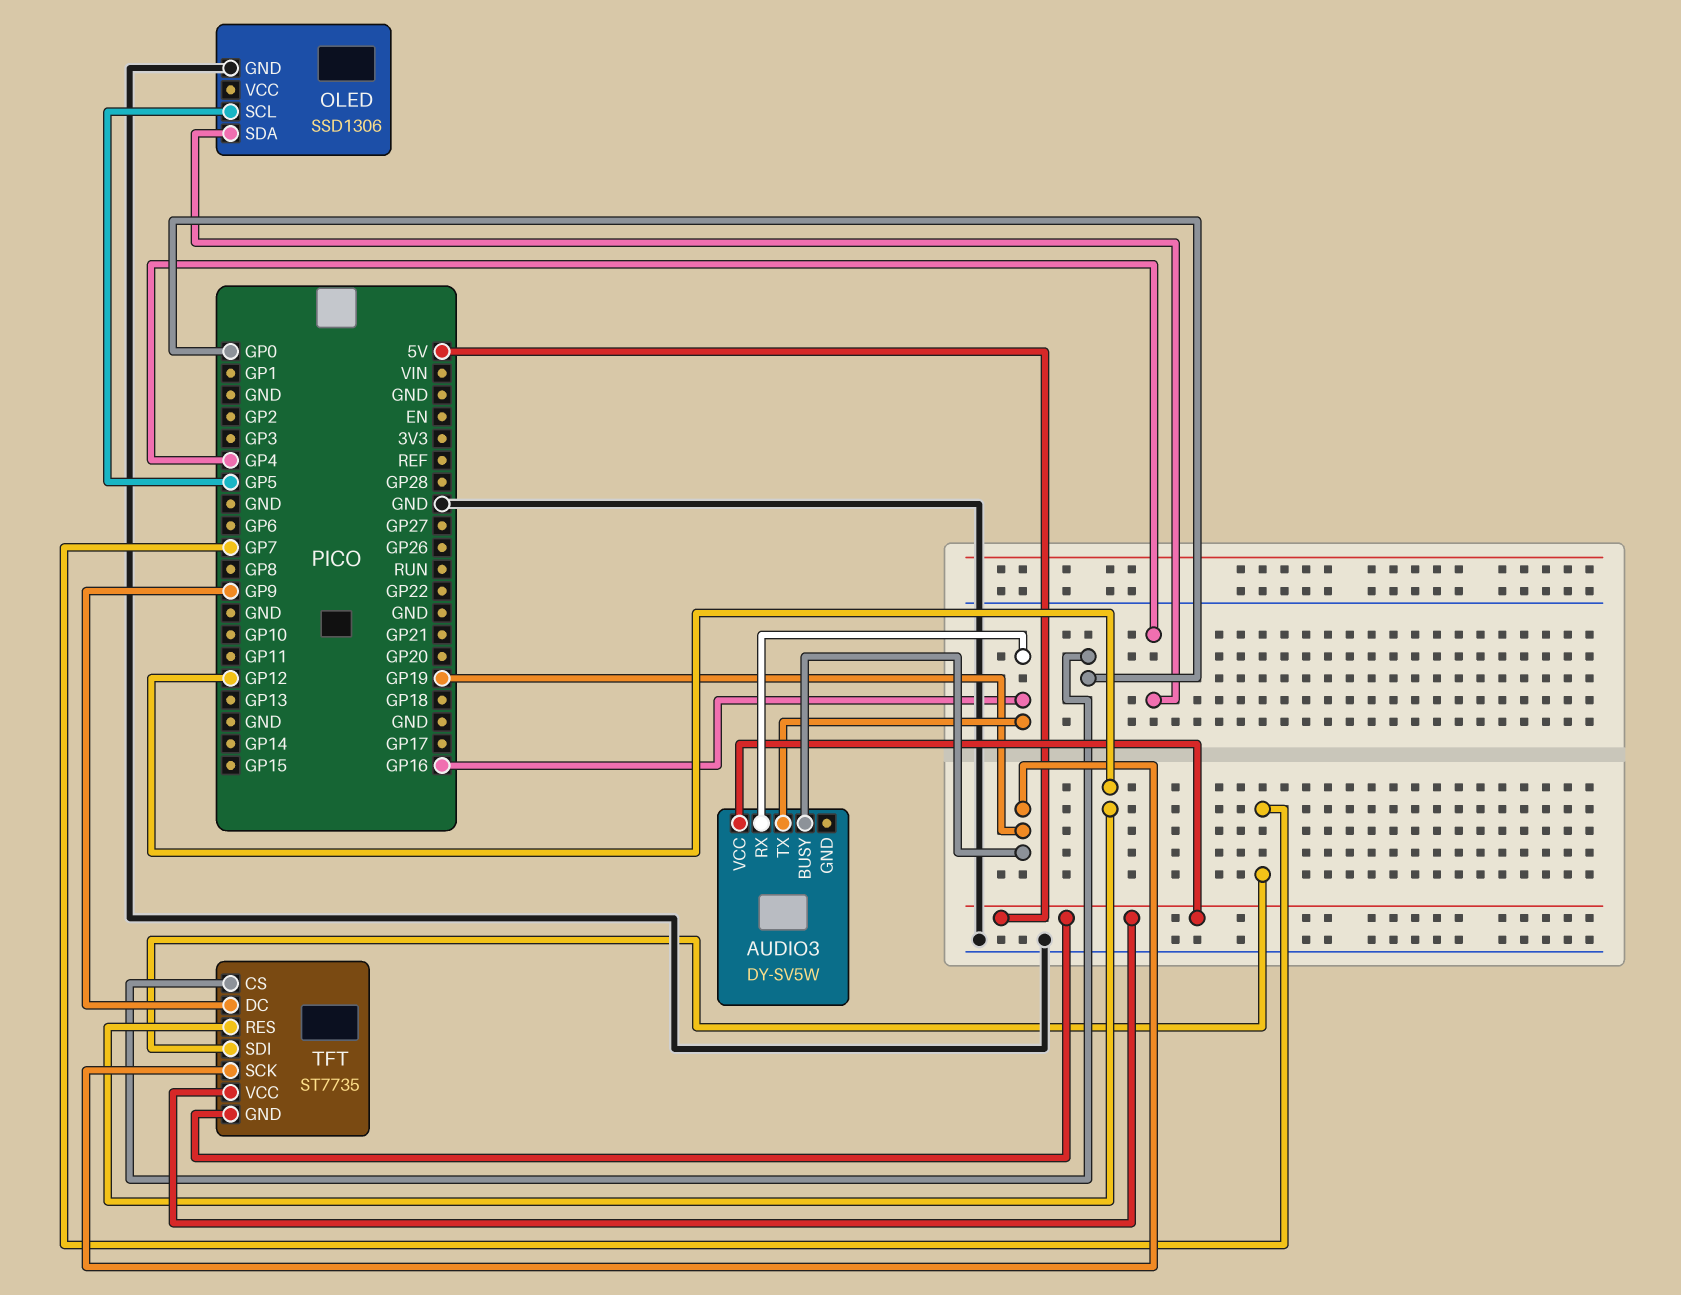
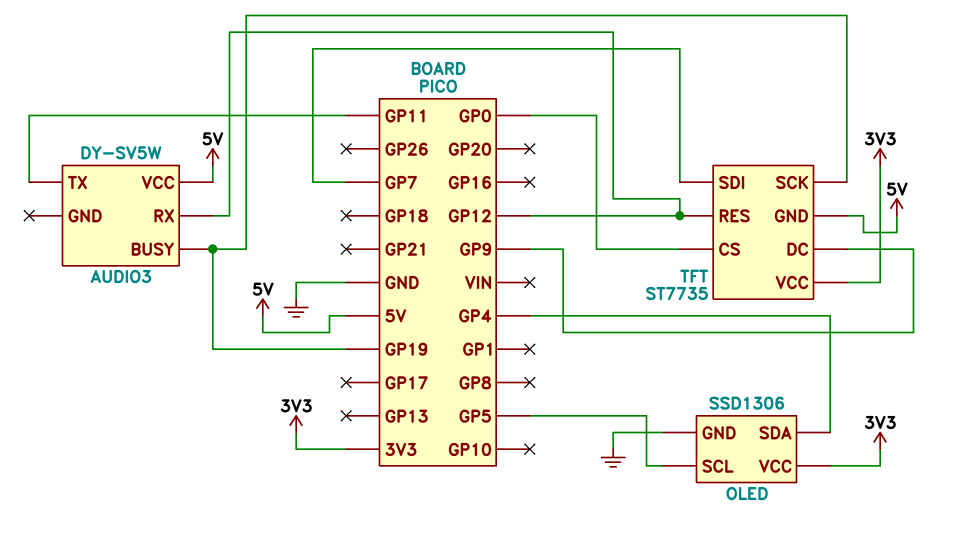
AUDIO3 pin RX: GP16 -> GP12
AUDIO3 pin TX: GP16 -> GP11
OLED pin VCC: none -> 3V3
TFT pin VCC: 5V -> 3V3

